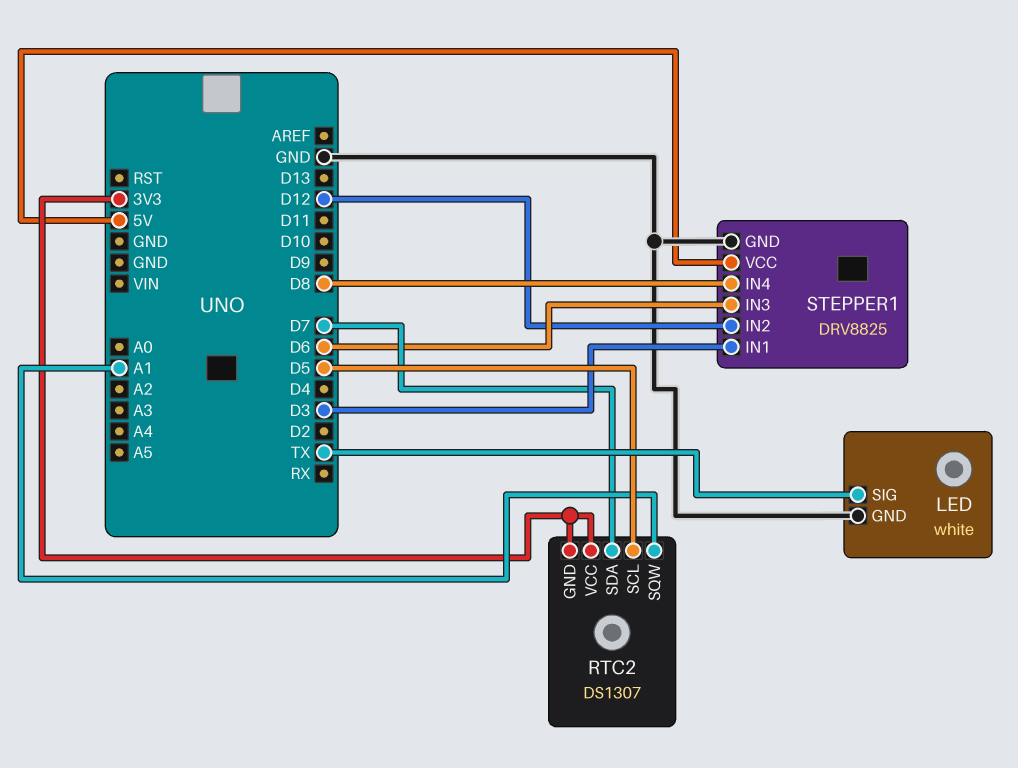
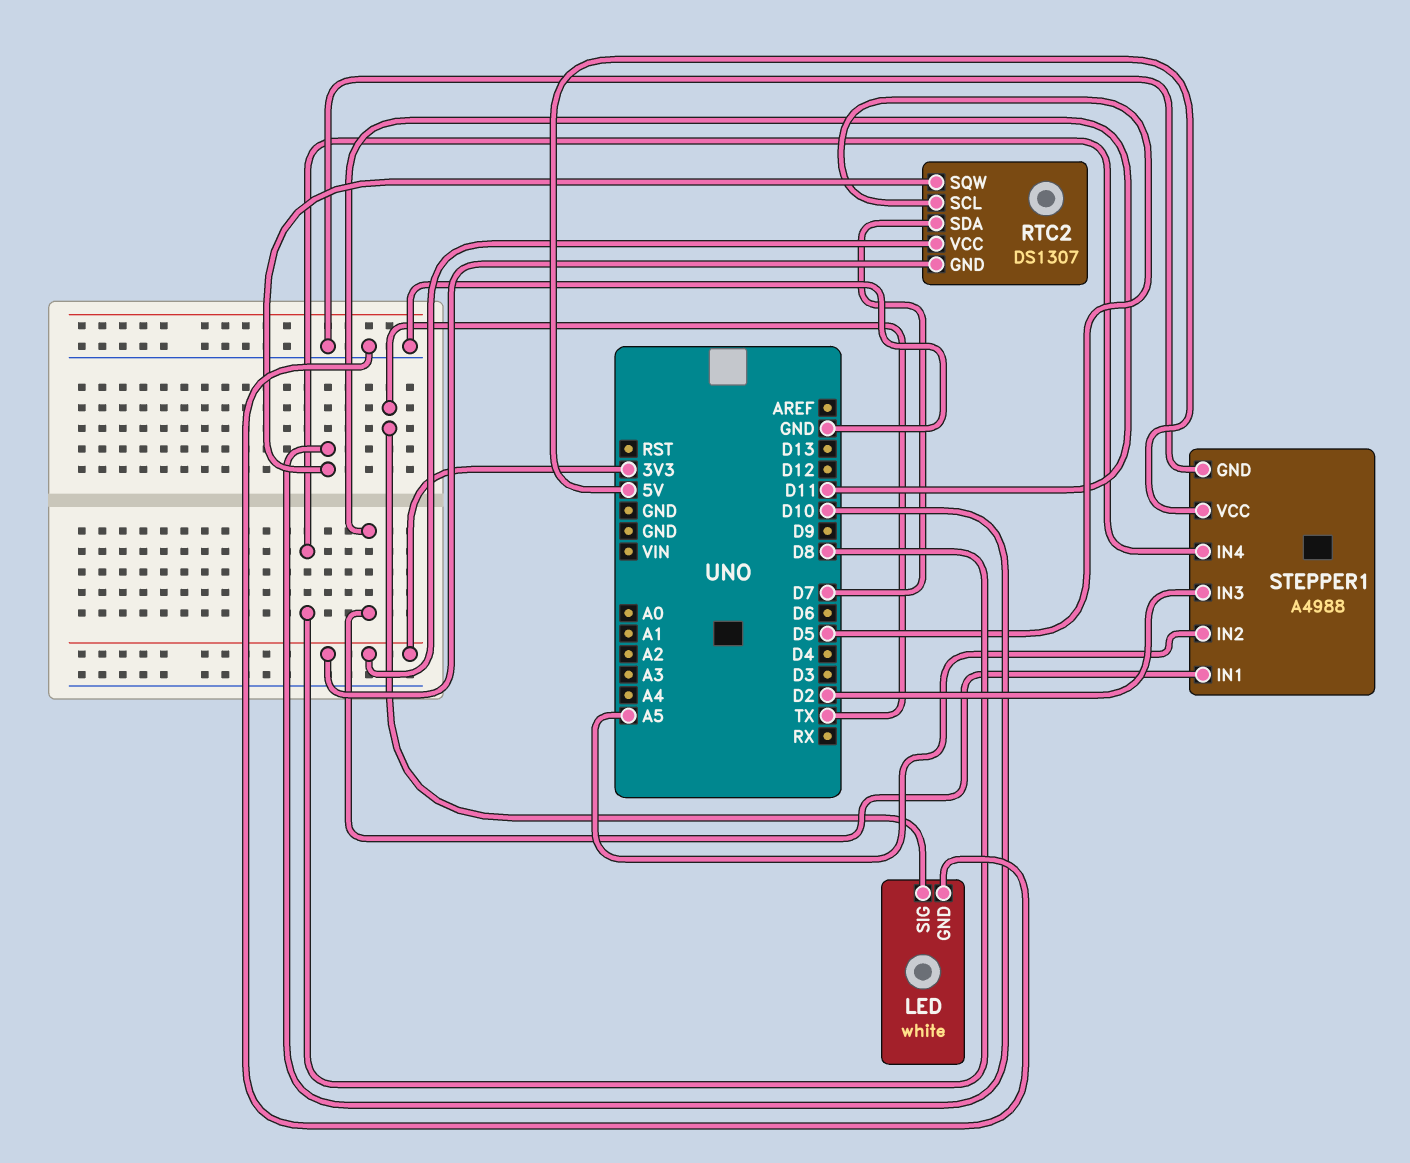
RTC2 pin SQW: A1 -> D10
STEPPER1: DRV8825 -> A4988
STEPPER1 pin IN1: D3 -> D11
STEPPER1 pin IN2: D12 -> A5
STEPPER1 pin IN3: D6 -> D2

